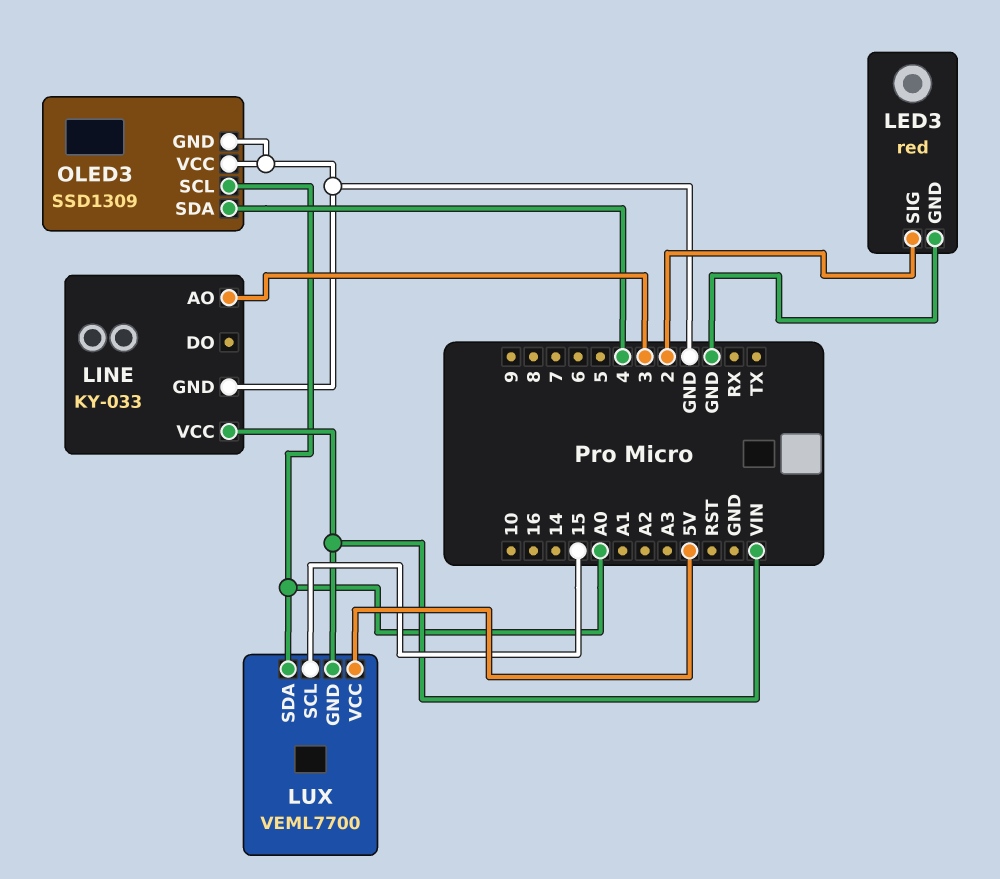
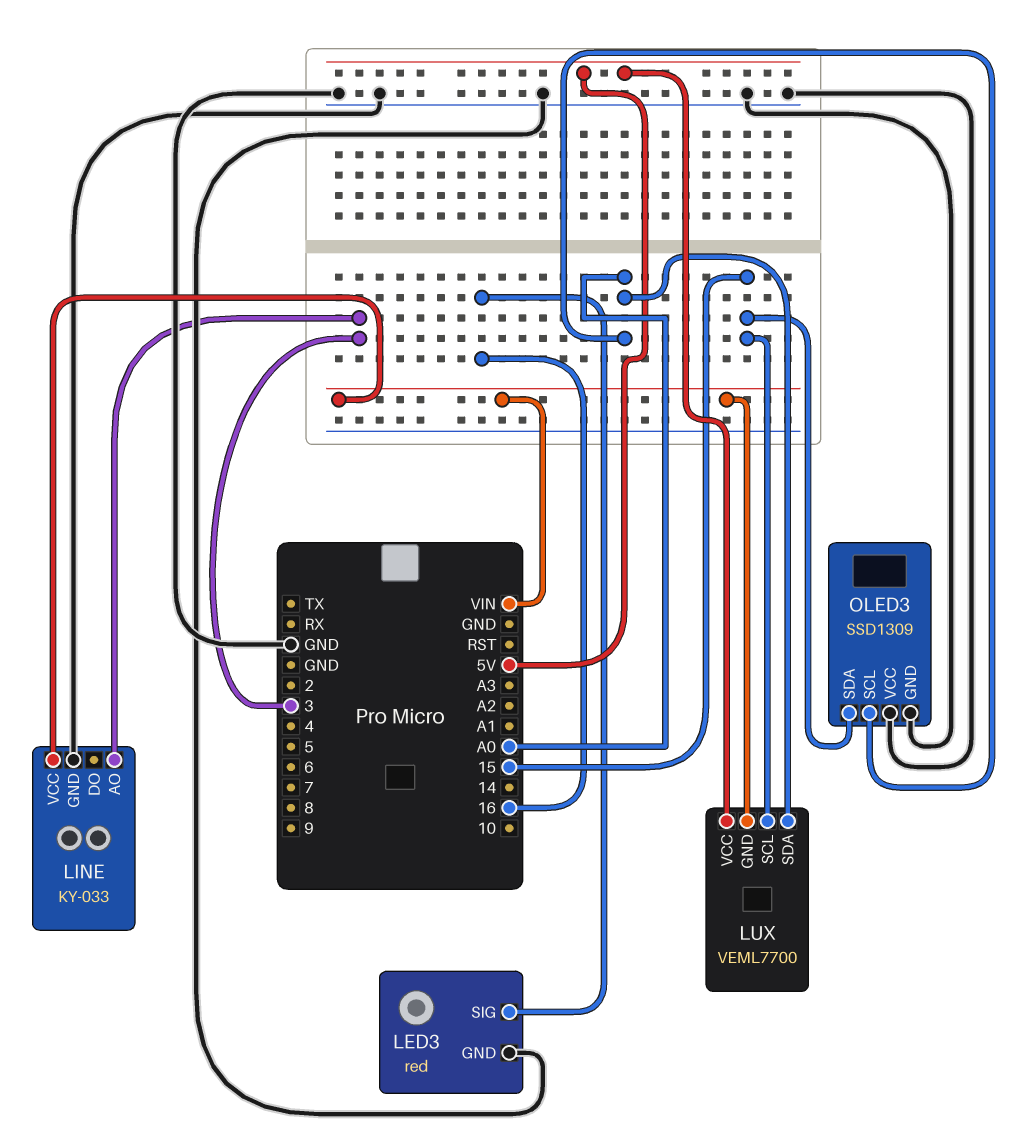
LED3 pin SIG: 2 -> 16
OLED3 pin SDA: 4 -> 15

